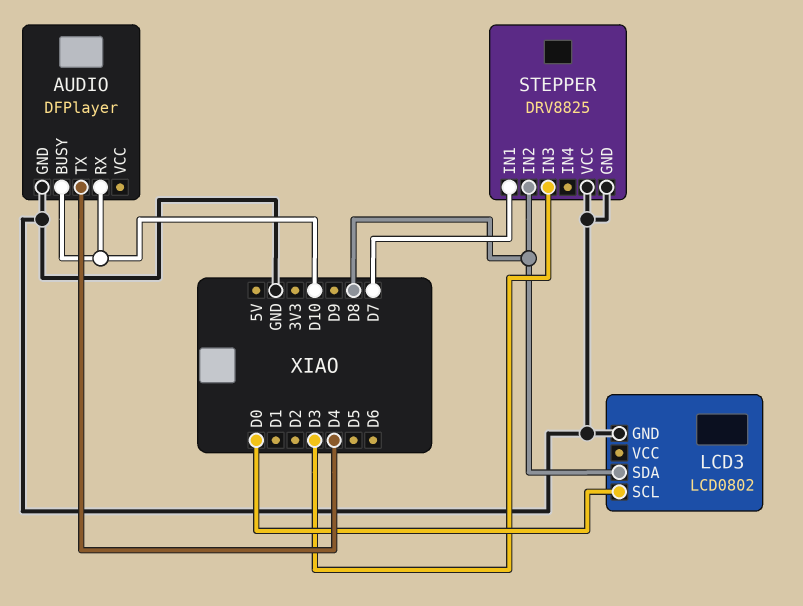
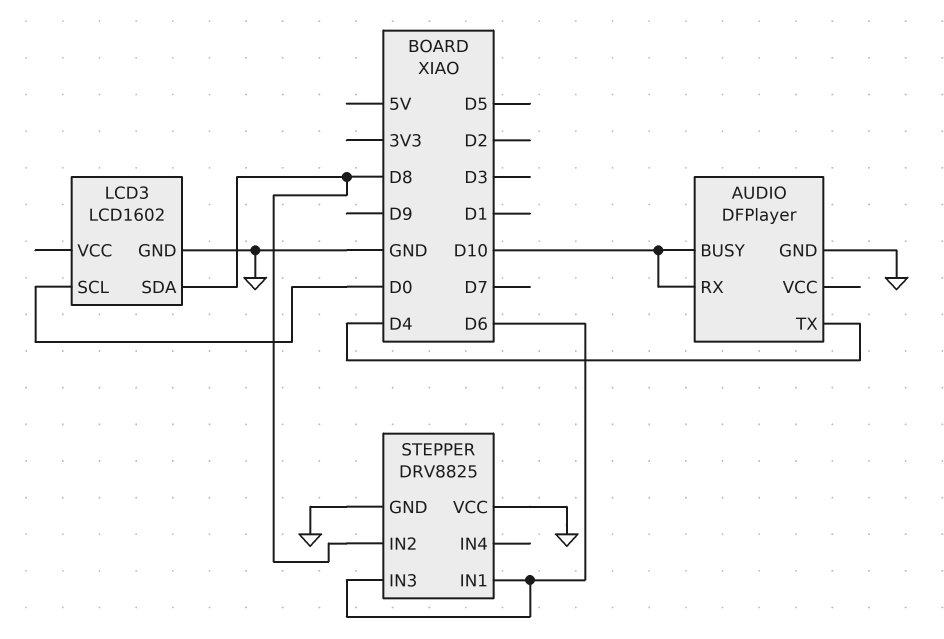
LCD3: LCD0802 -> LCD1602
STEPPER pin IN1: D7 -> D6
STEPPER pin IN3: D3 -> D6

